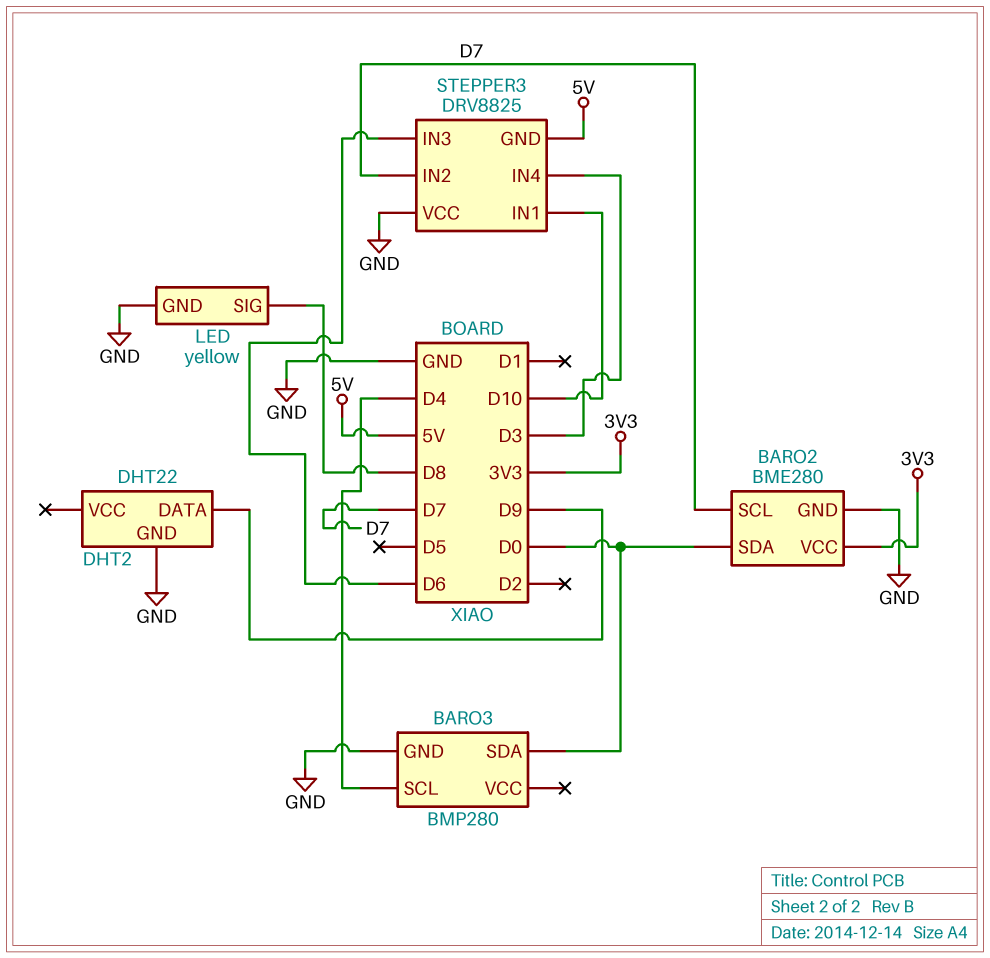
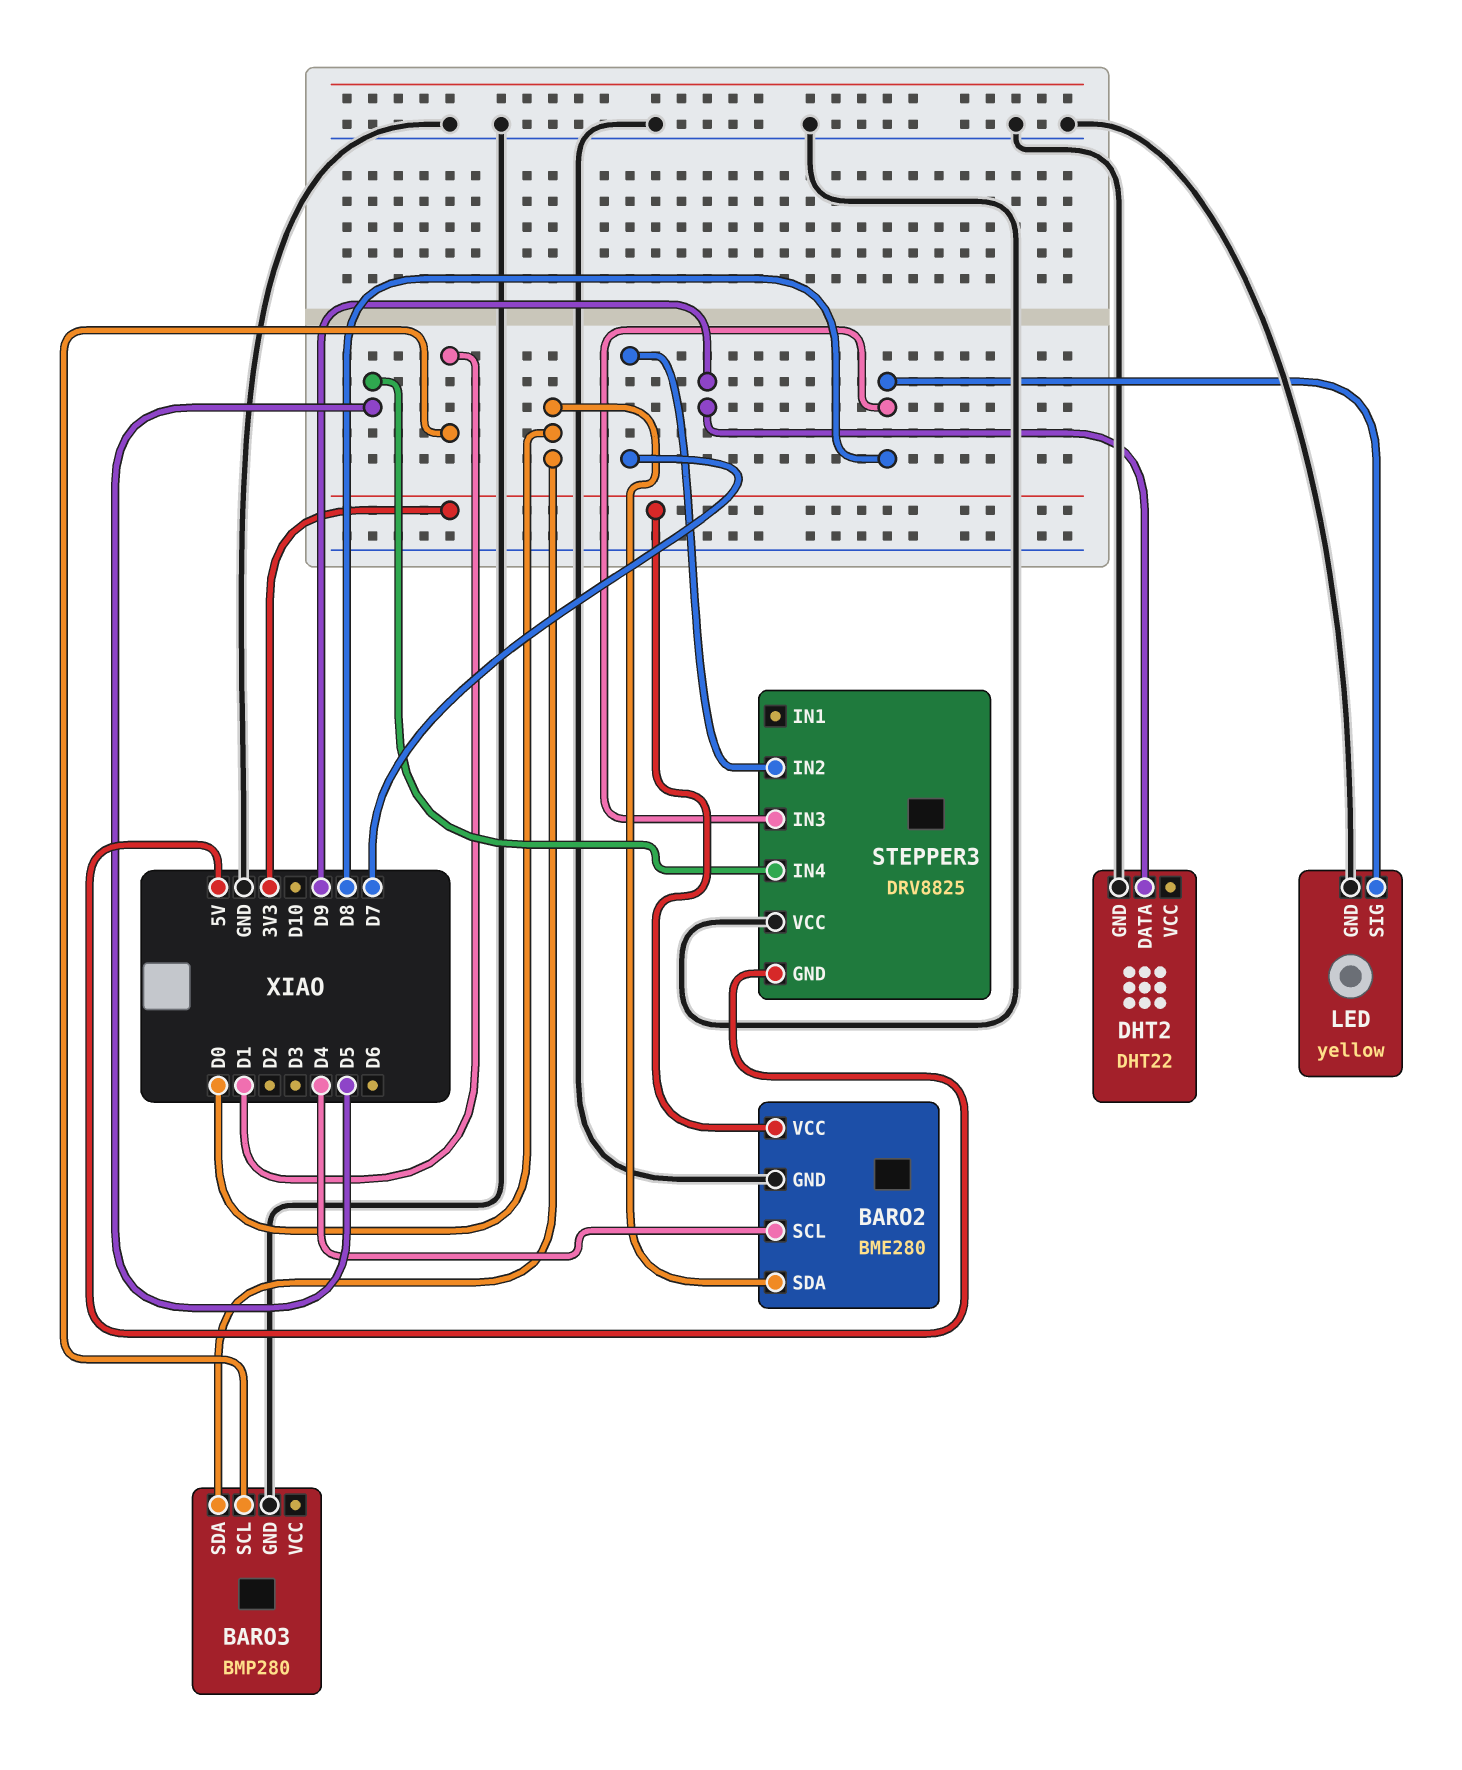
BARO2 pin SCL: D7 -> D4
BARO3 pin SCL: D4 -> D1
STEPPER3 pin IN1: D10 -> none
STEPPER3 pin IN3: D6 -> D8
STEPPER3 pin IN4: D3 -> D5

